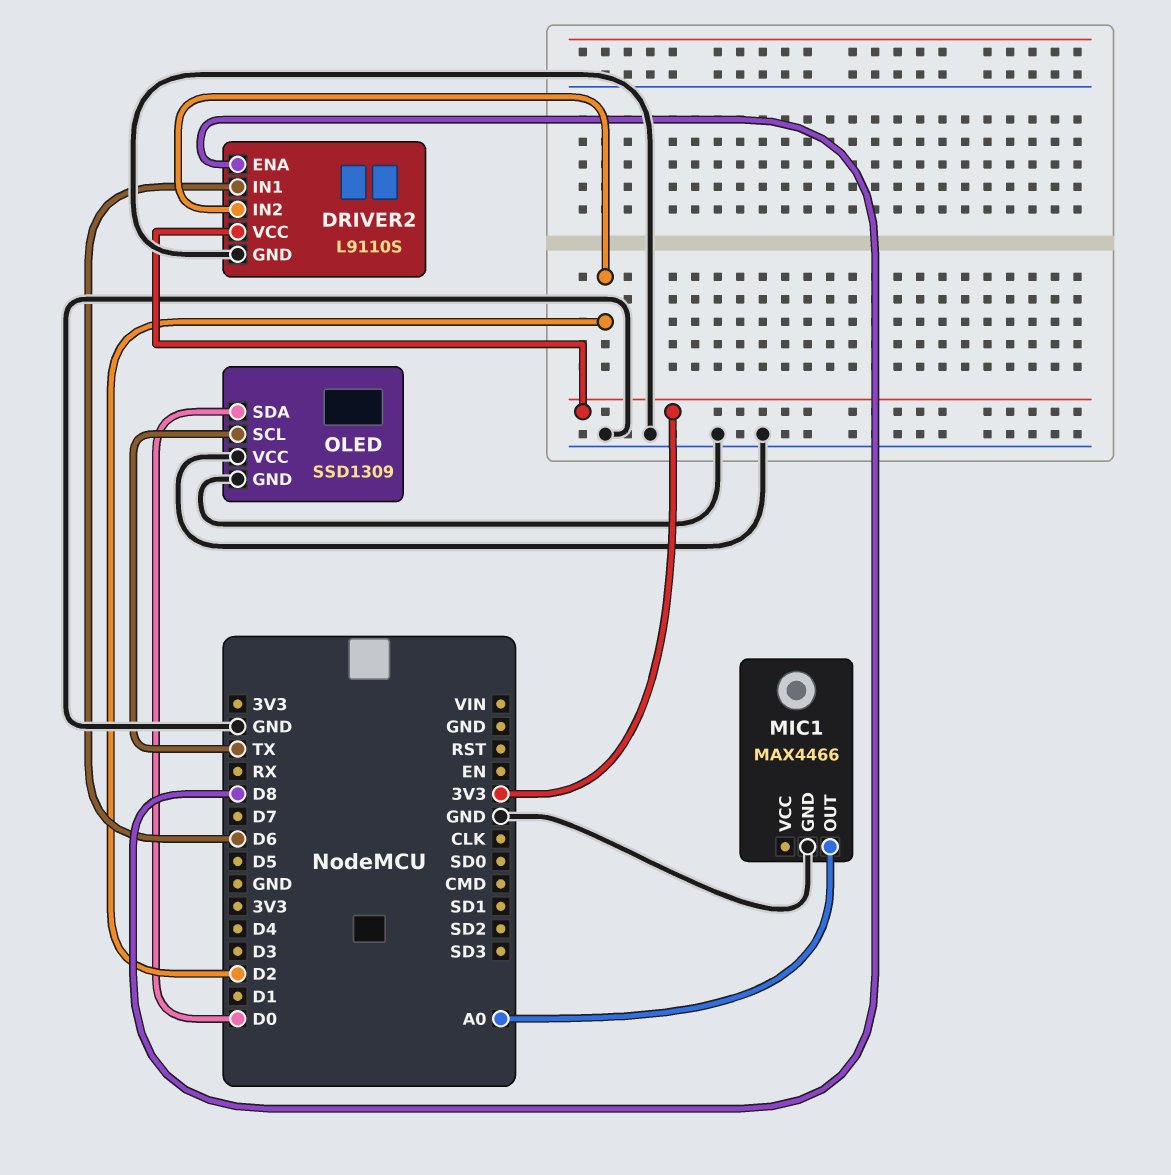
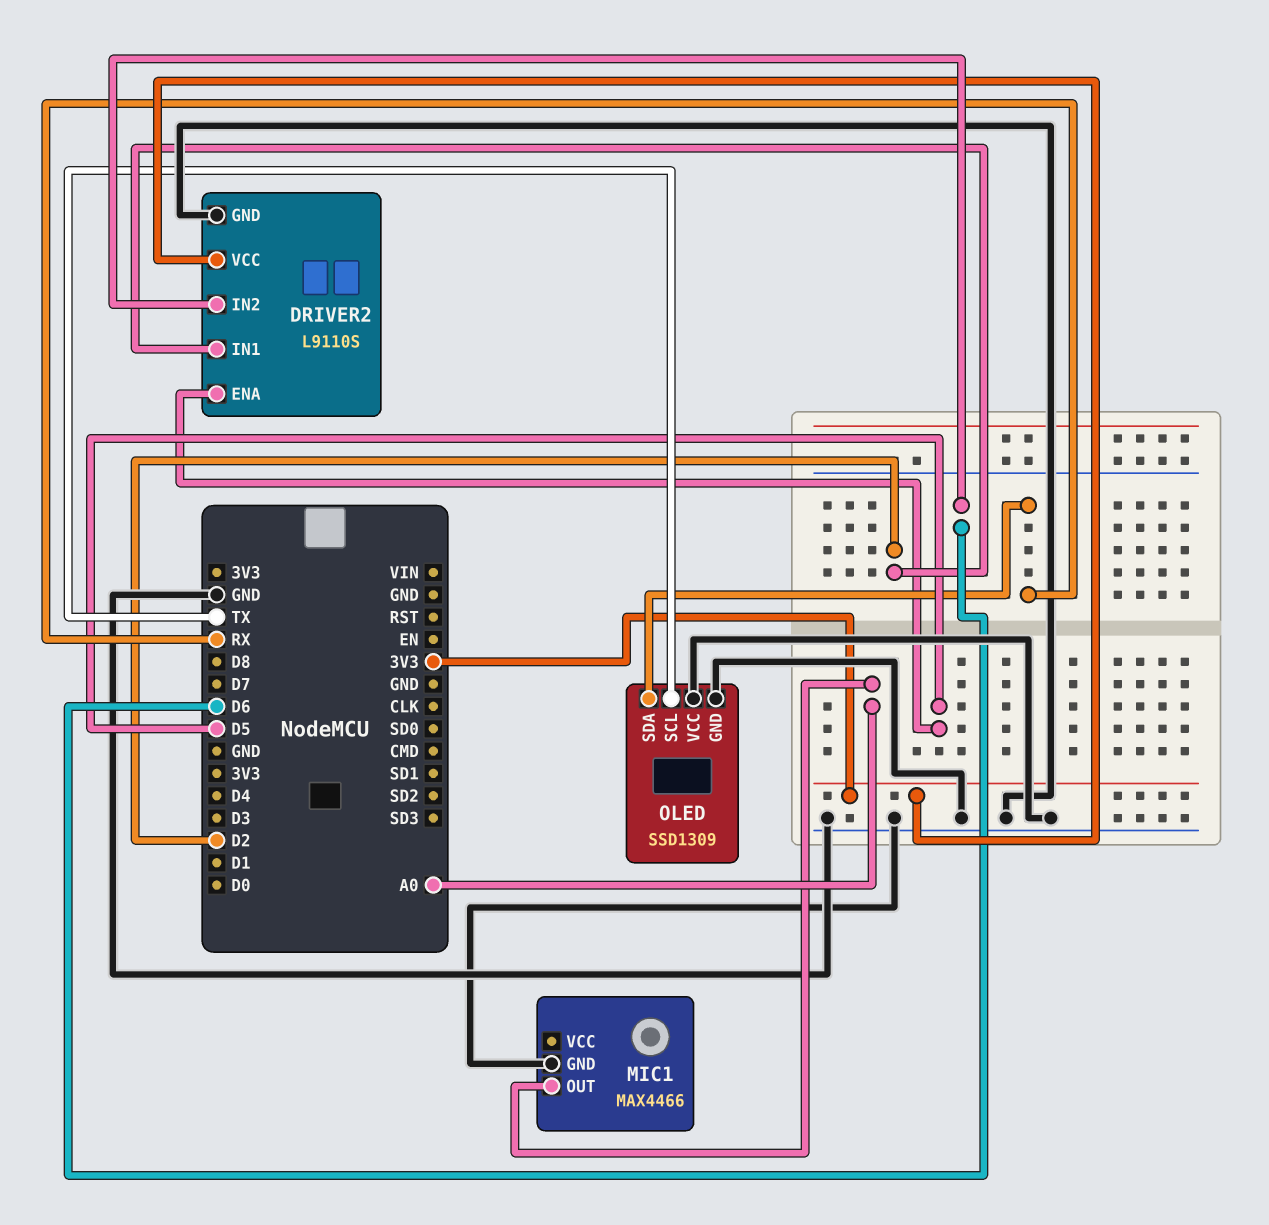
DRIVER2 pin ENA: D8 -> D5
DRIVER2 pin IN1: D6 -> D2
DRIVER2 pin IN2: D2 -> D6
OLED pin SDA: D0 -> RX

